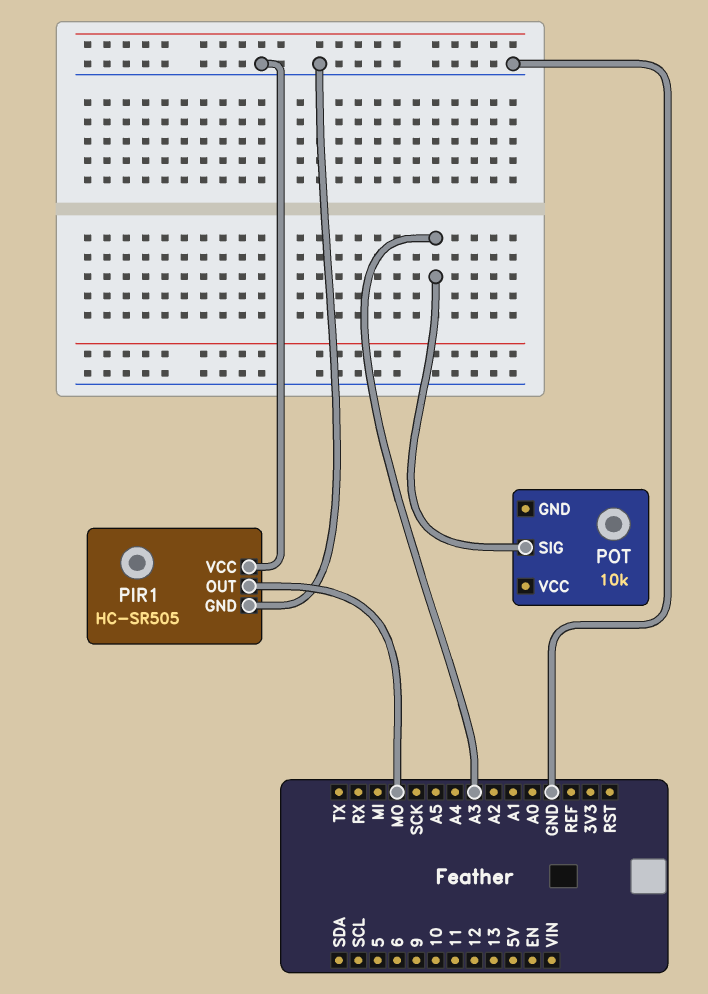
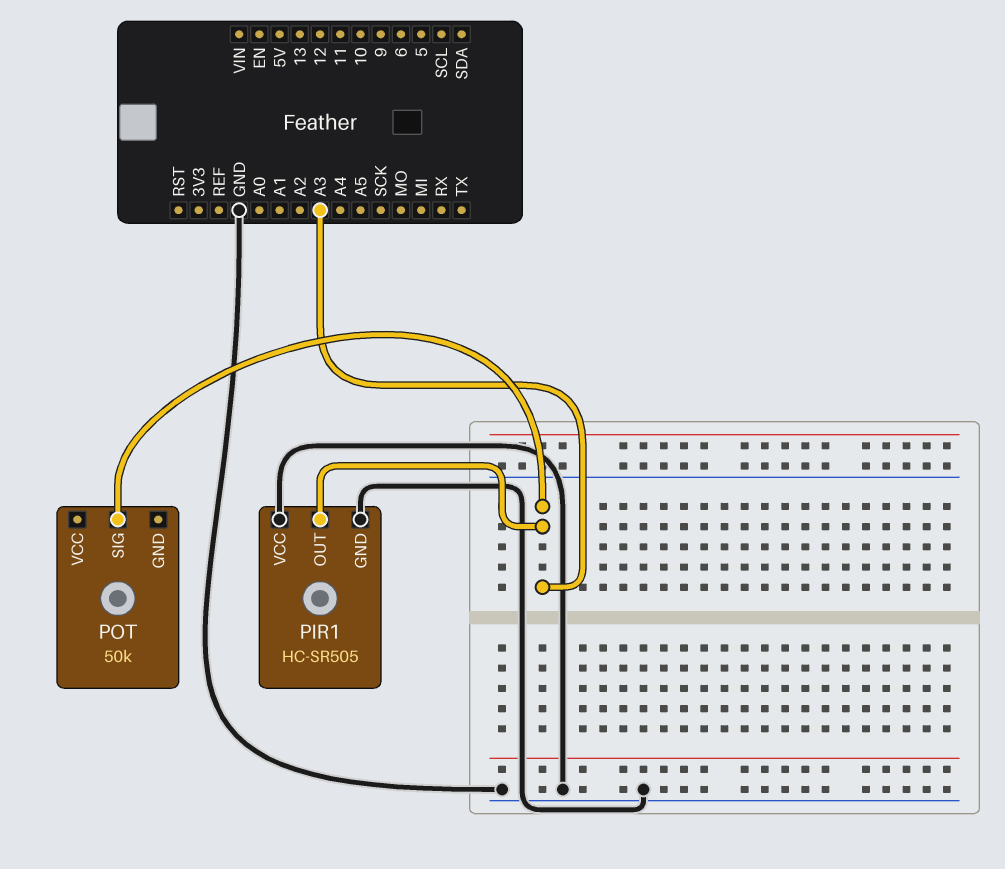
PIR1 pin OUT: MO -> A3
POT: 10k -> 50k

